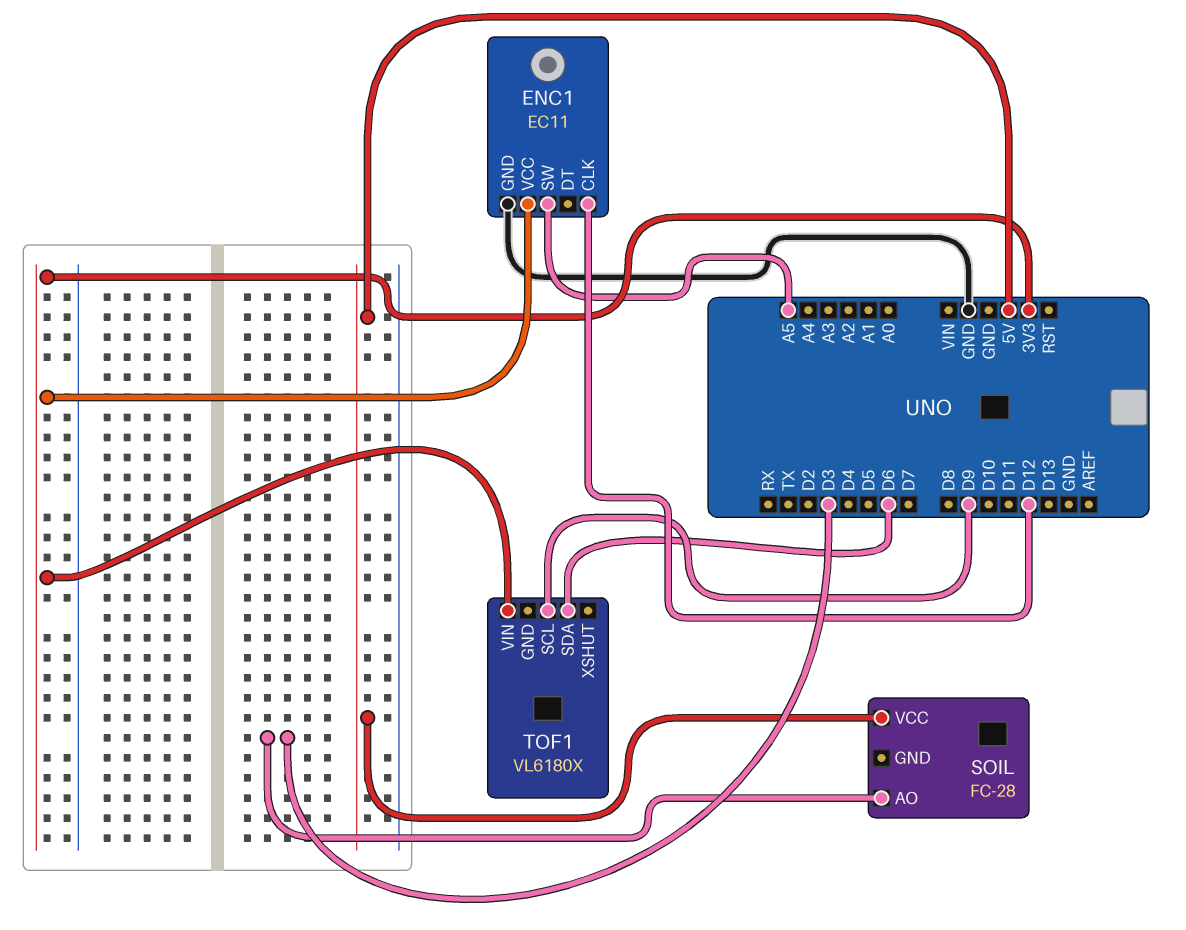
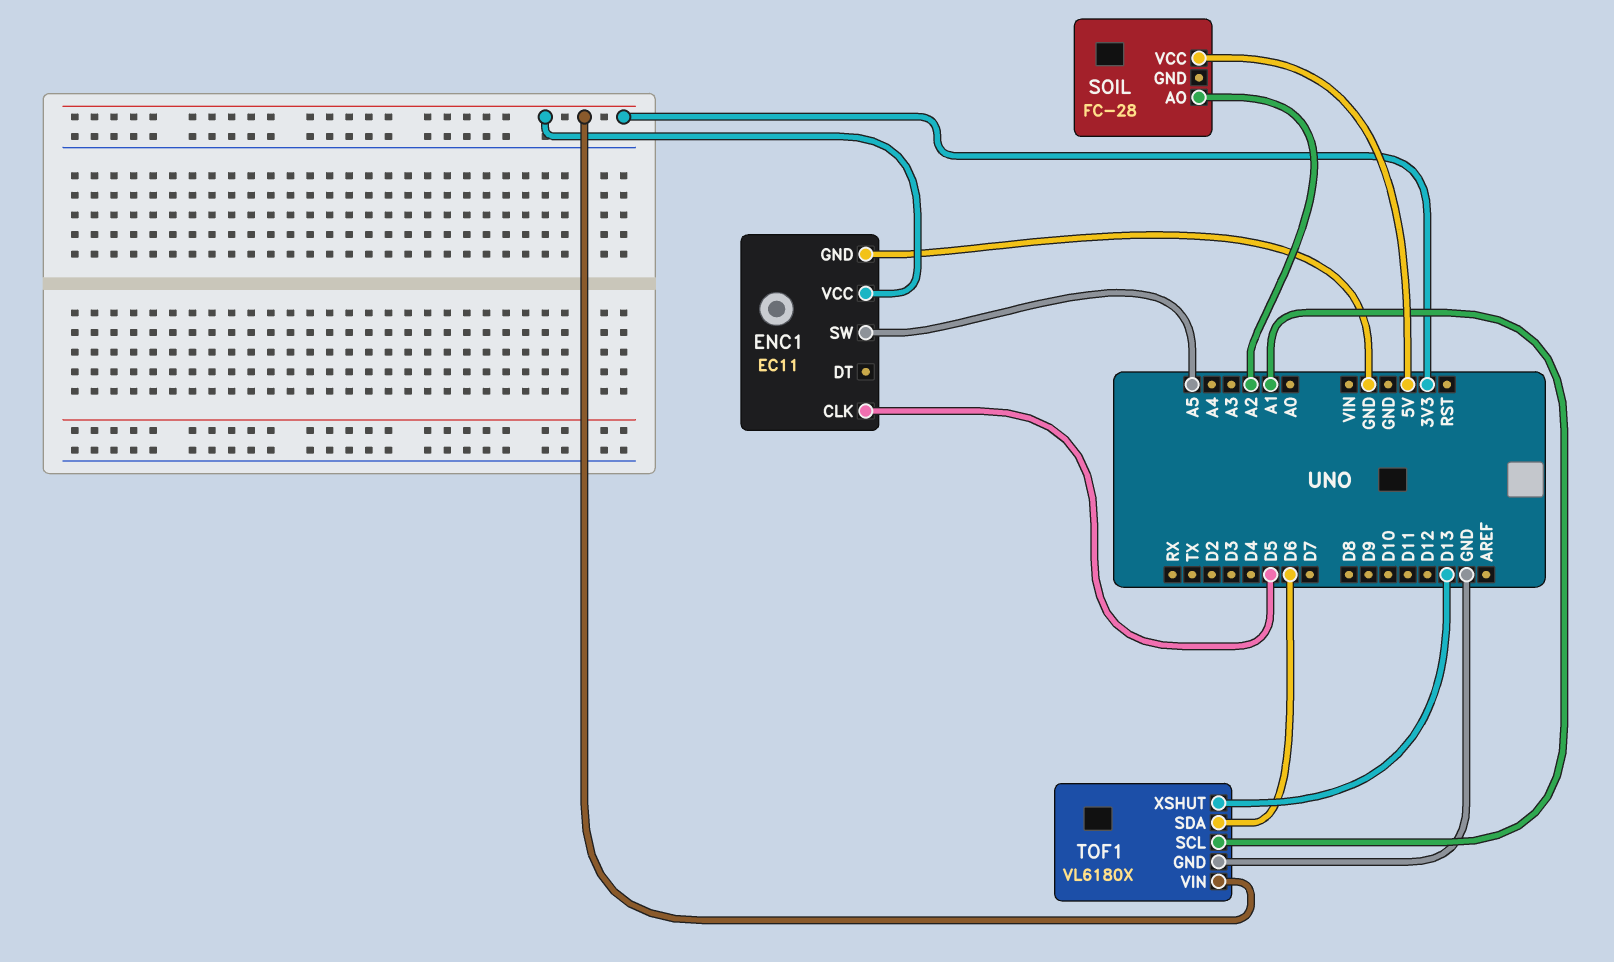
ENC1 pin CLK: D12 -> D5
SOIL pin AO: D3 -> A2
TOF1 pin GND: none -> GND
TOF1 pin SCL: D9 -> A1
TOF1 pin XSHUT: none -> D13

